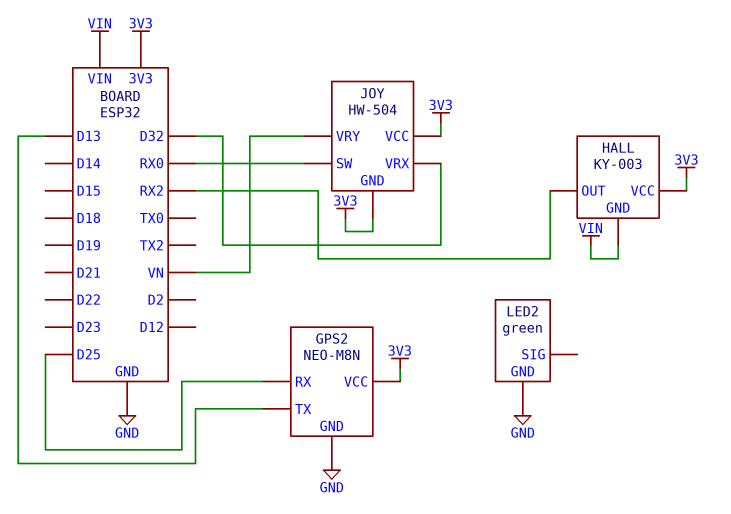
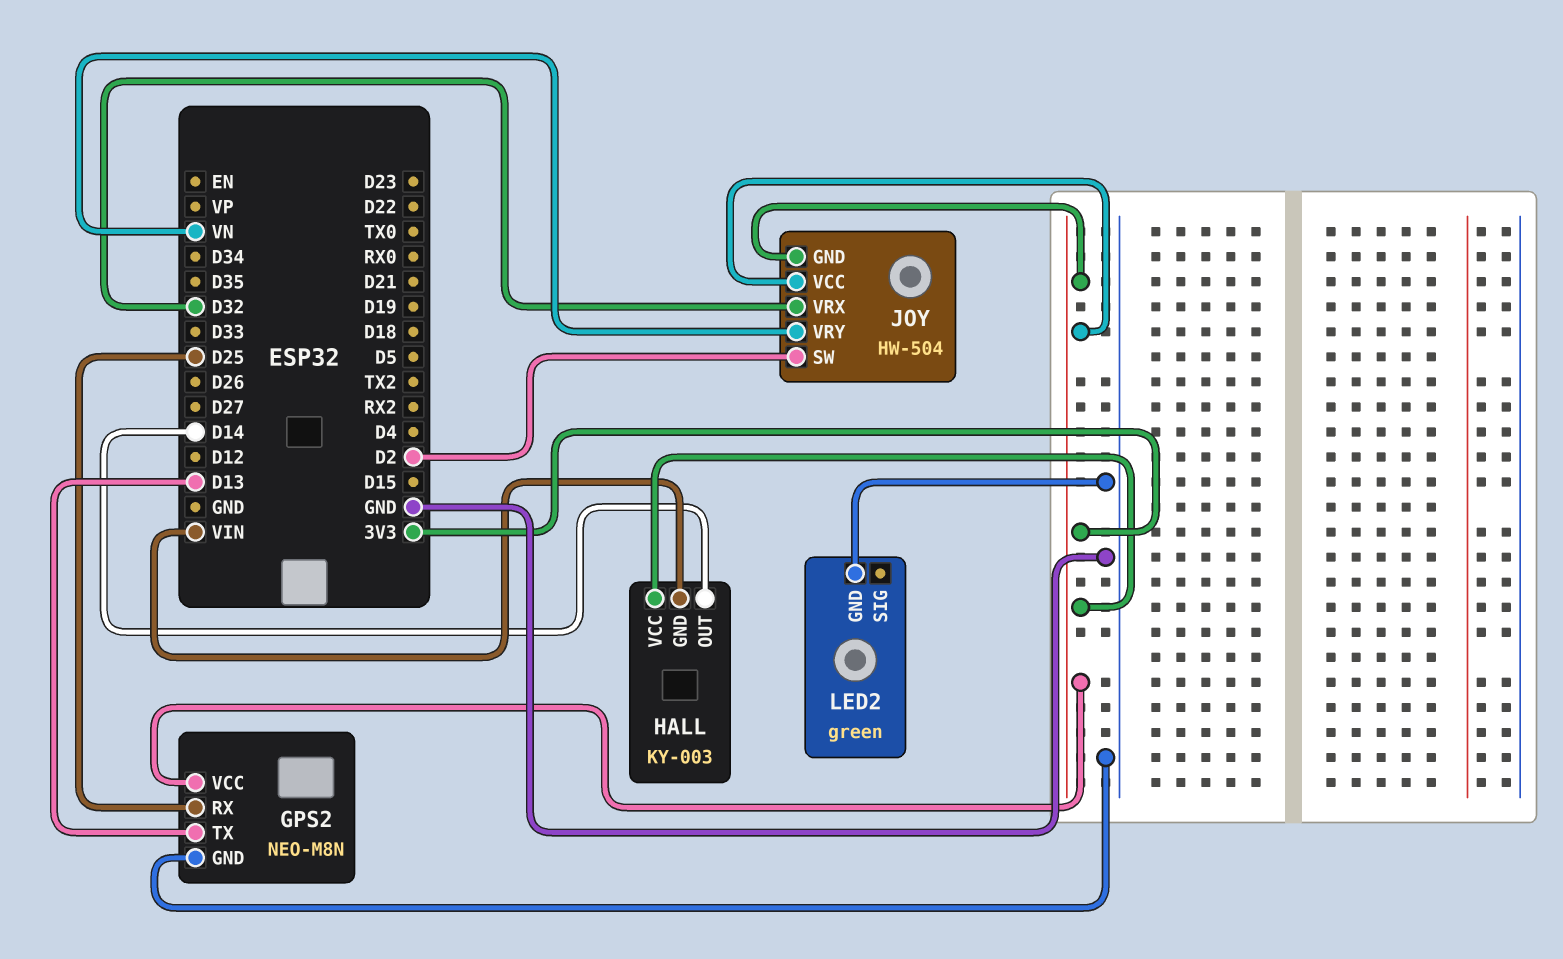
HALL pin OUT: RX2 -> D14
JOY pin SW: RX0 -> D2

